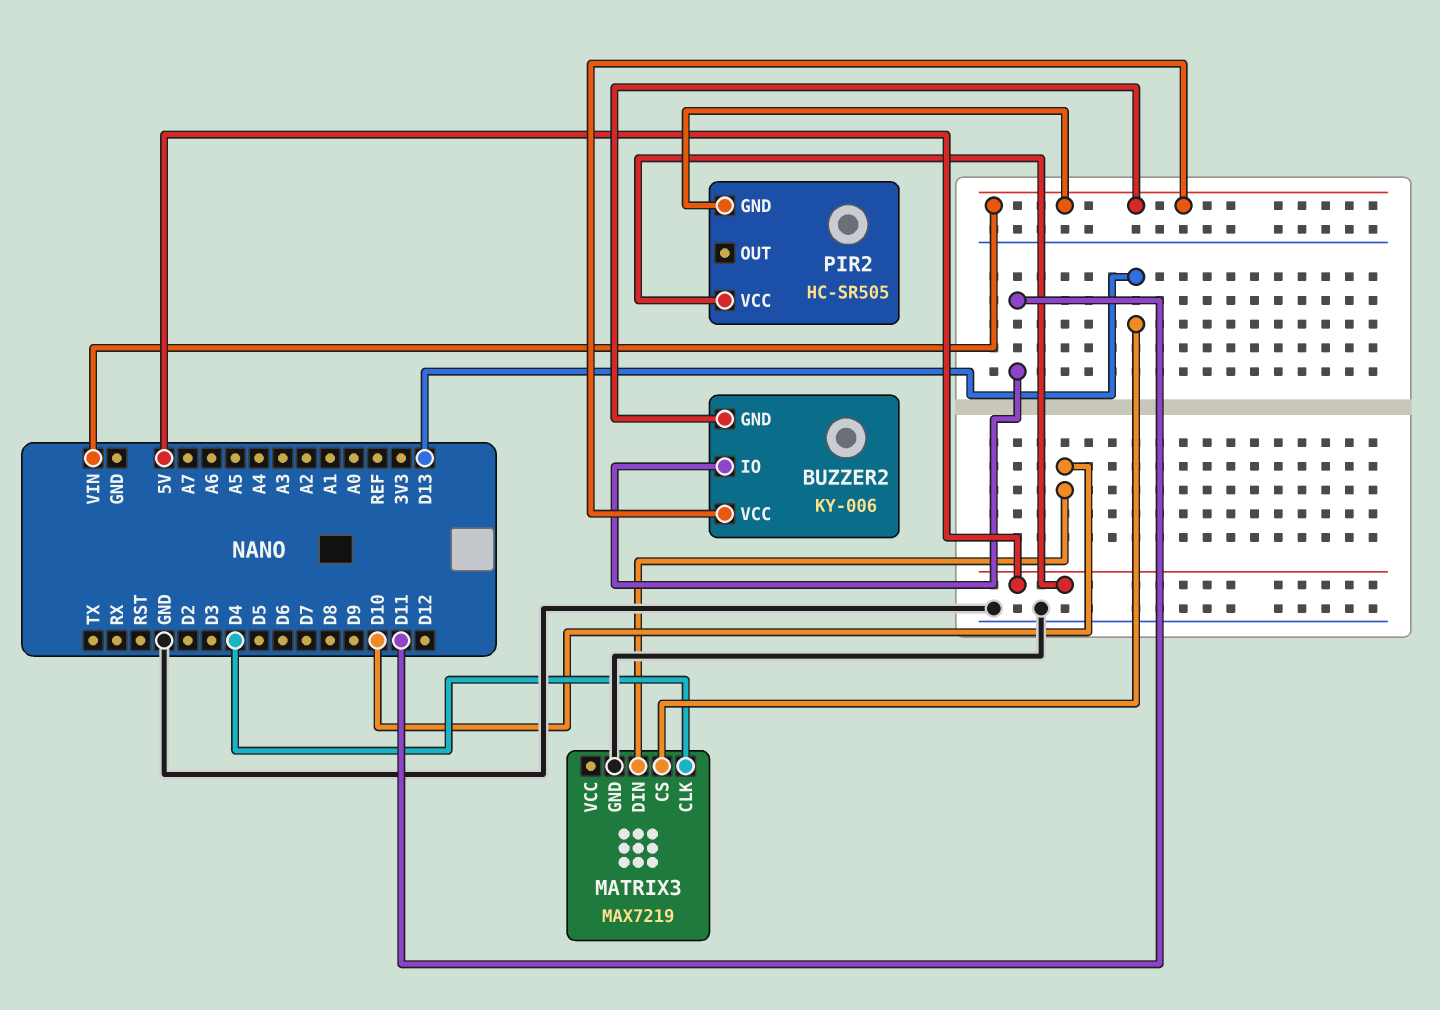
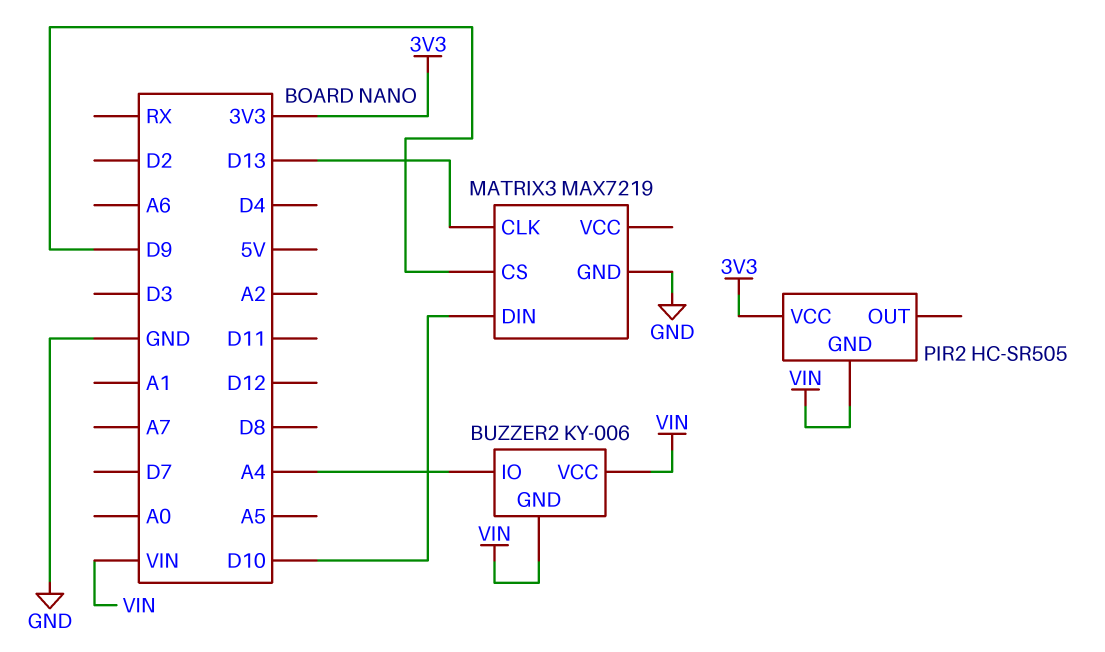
BUZZER2 pin IO: D11 -> A4
MATRIX3 pin CLK: D4 -> D13
MATRIX3 pin CS: D13 -> D9
PIR2 pin VCC: 5V -> 3V3

